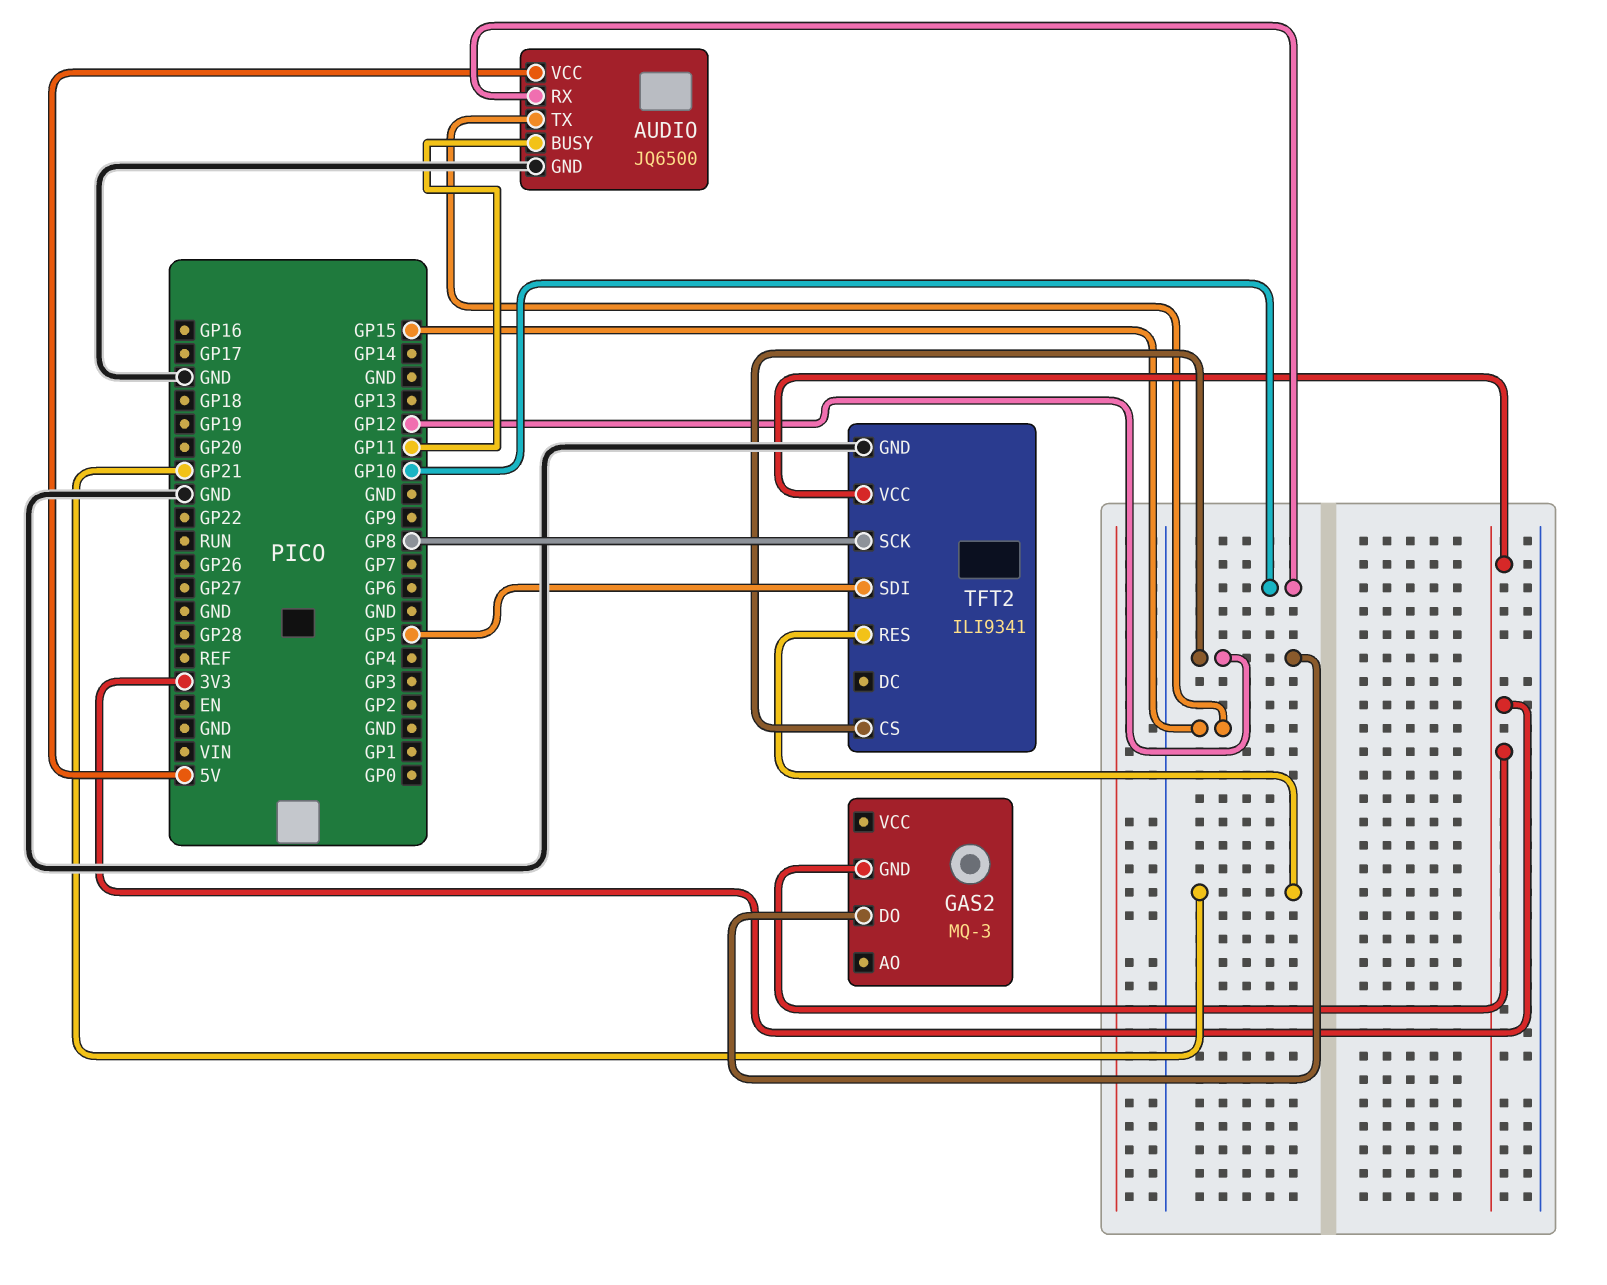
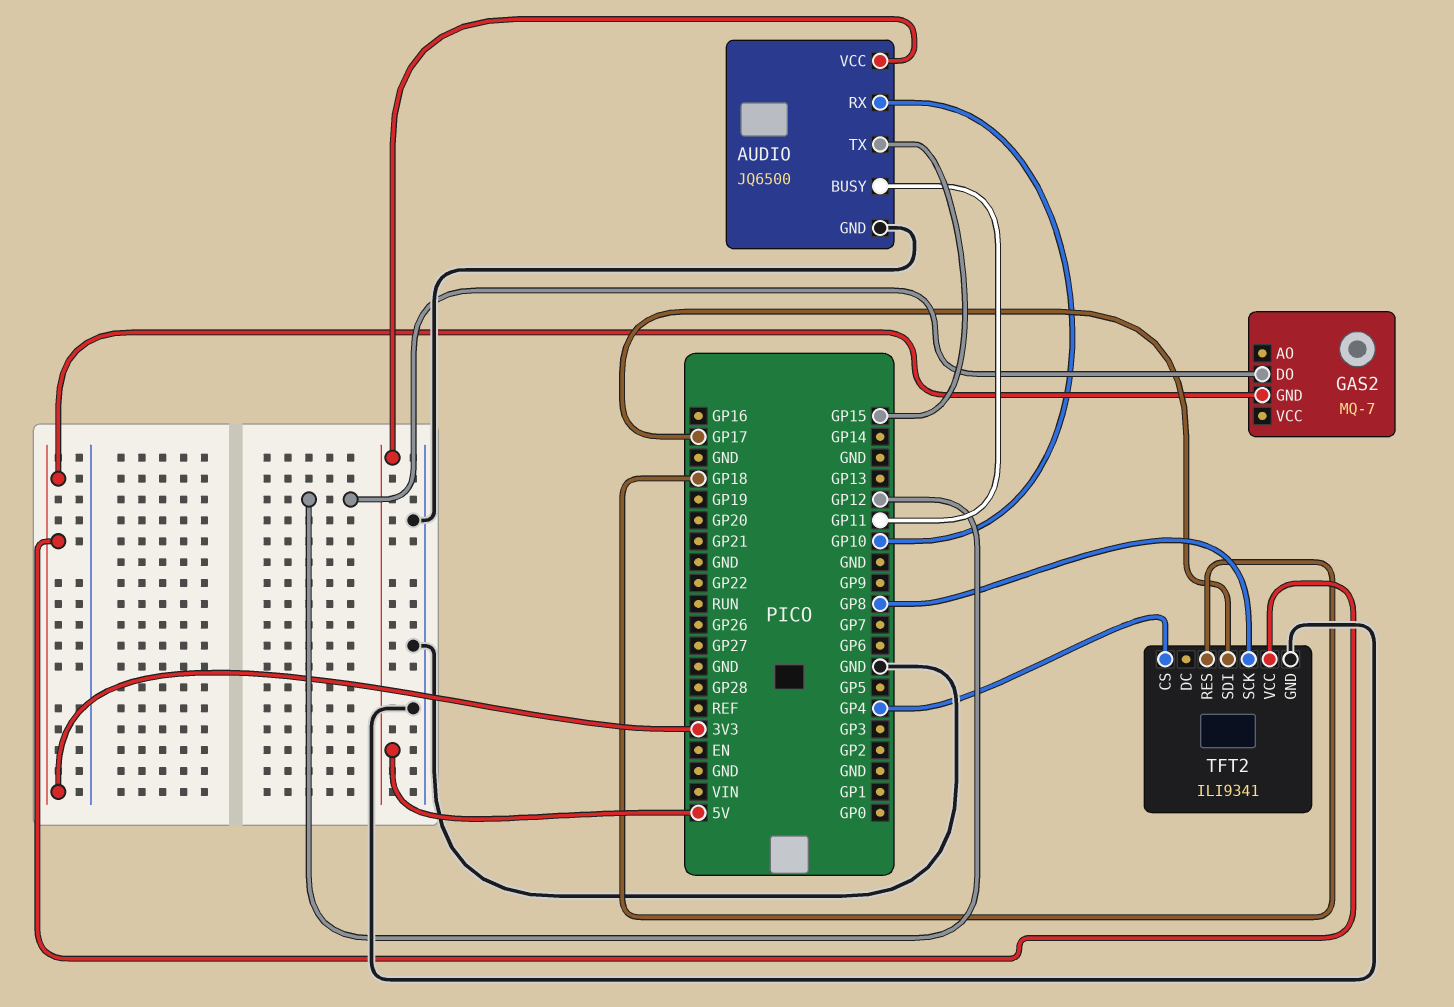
GAS2: MQ-3 -> MQ-7
TFT2 pin CS: GP12 -> GP4
TFT2 pin RES: GP21 -> GP18
TFT2 pin SDI: GP5 -> GP17

